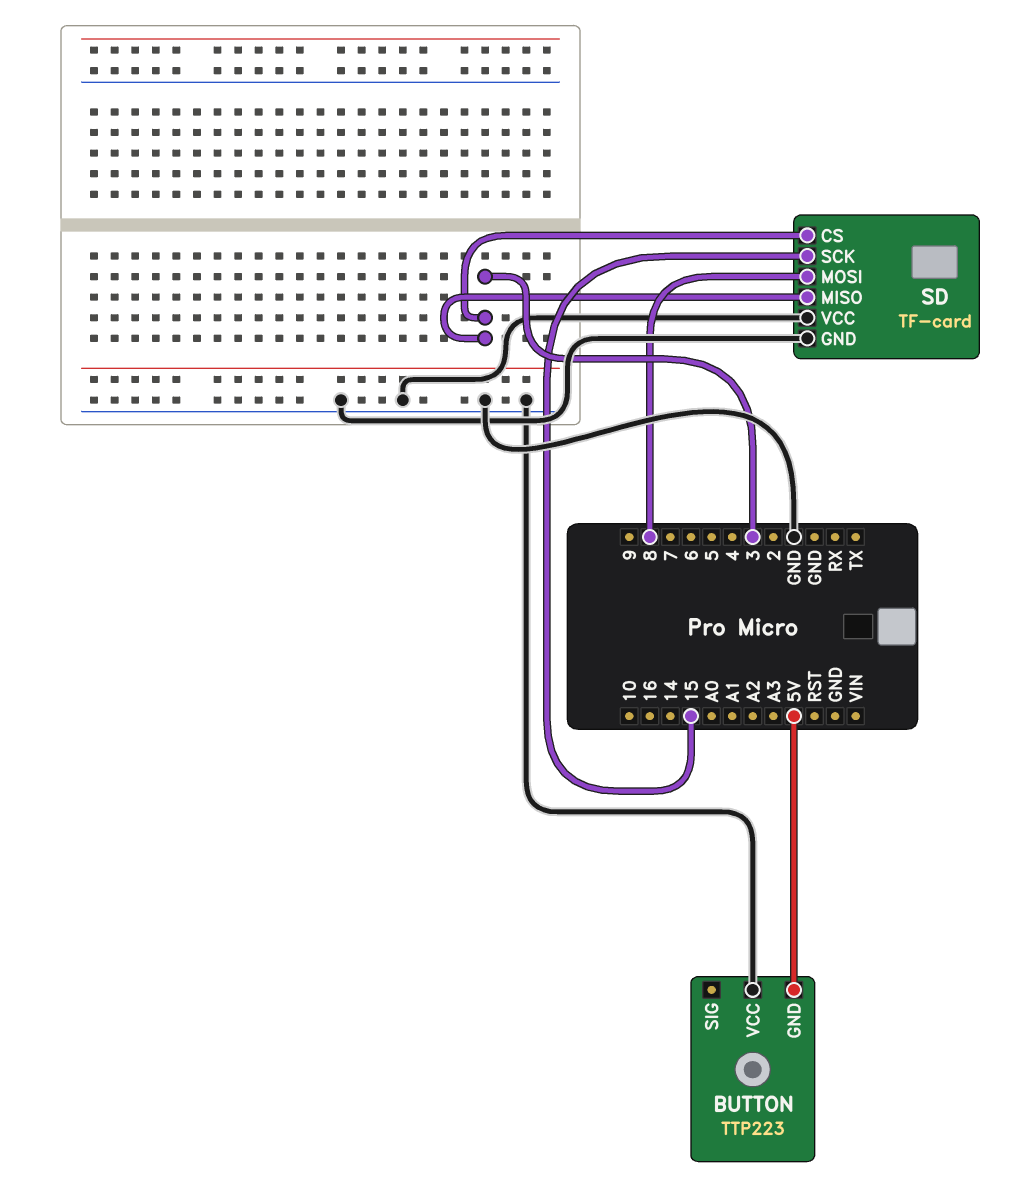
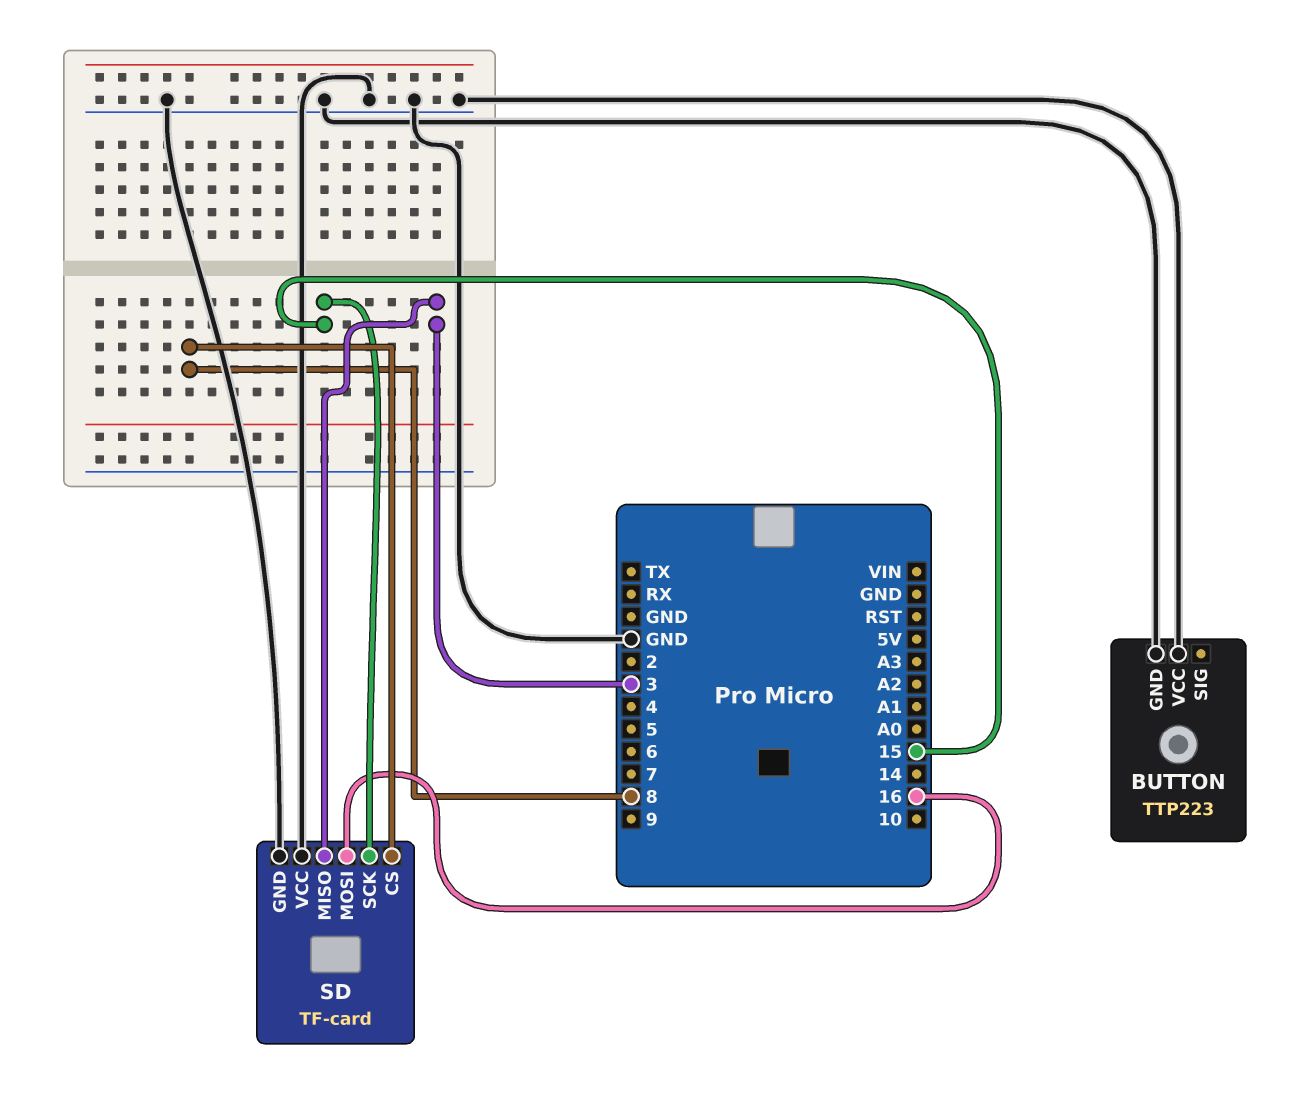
BUTTON pin GND: 5V -> GND
SD pin CS: 3 -> 8
SD pin MOSI: 8 -> 16

